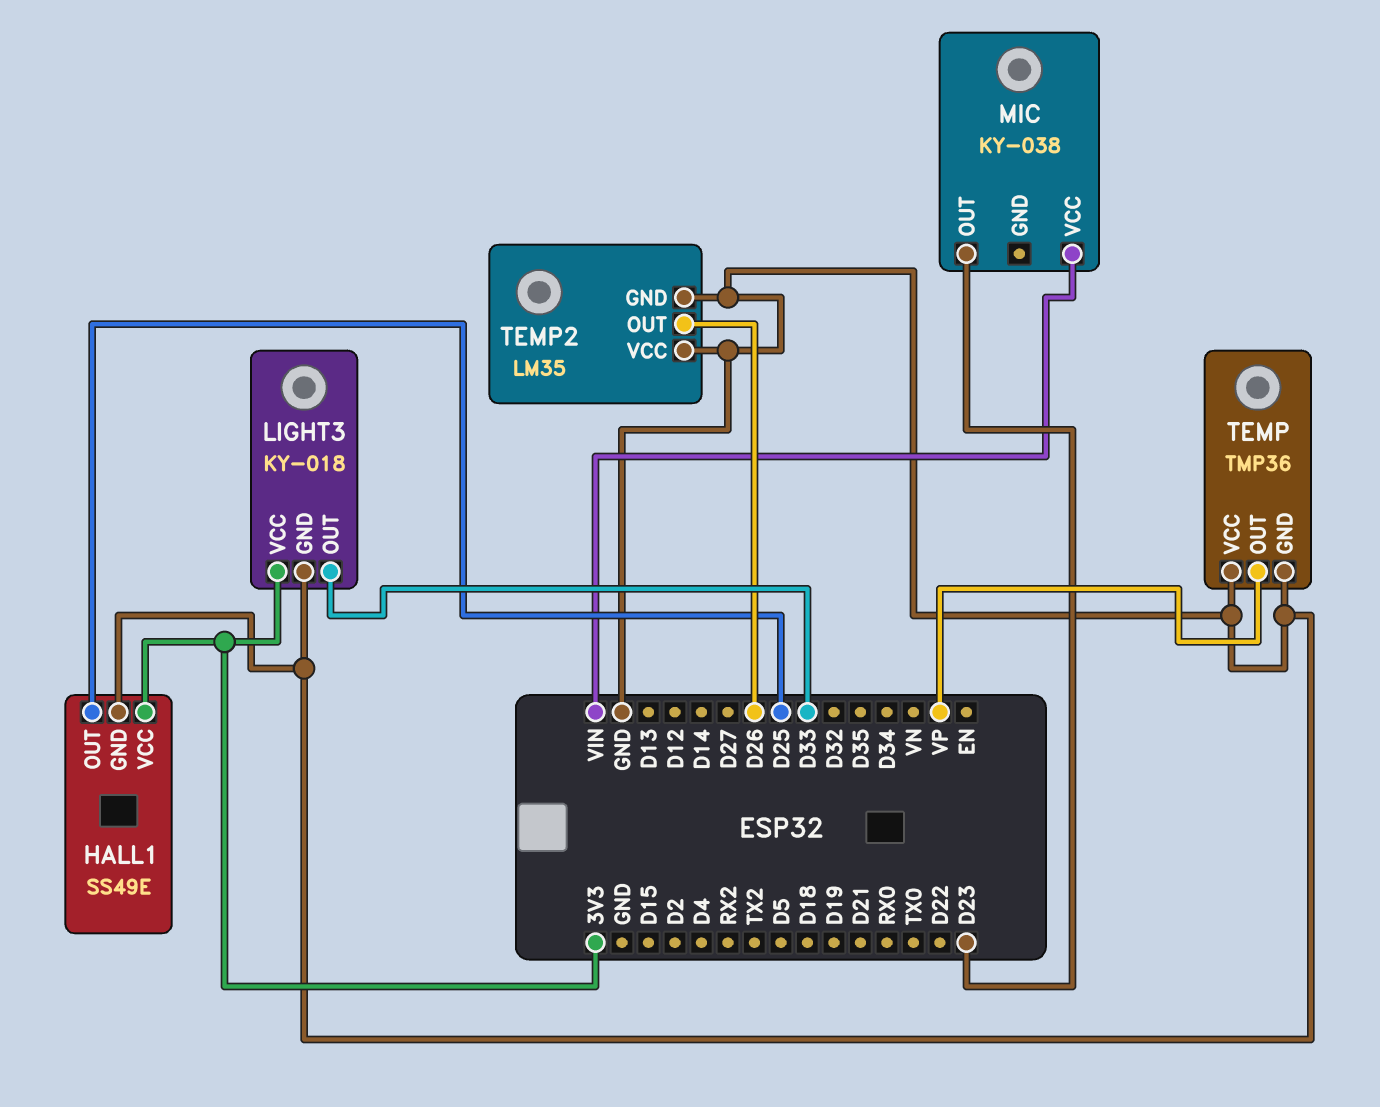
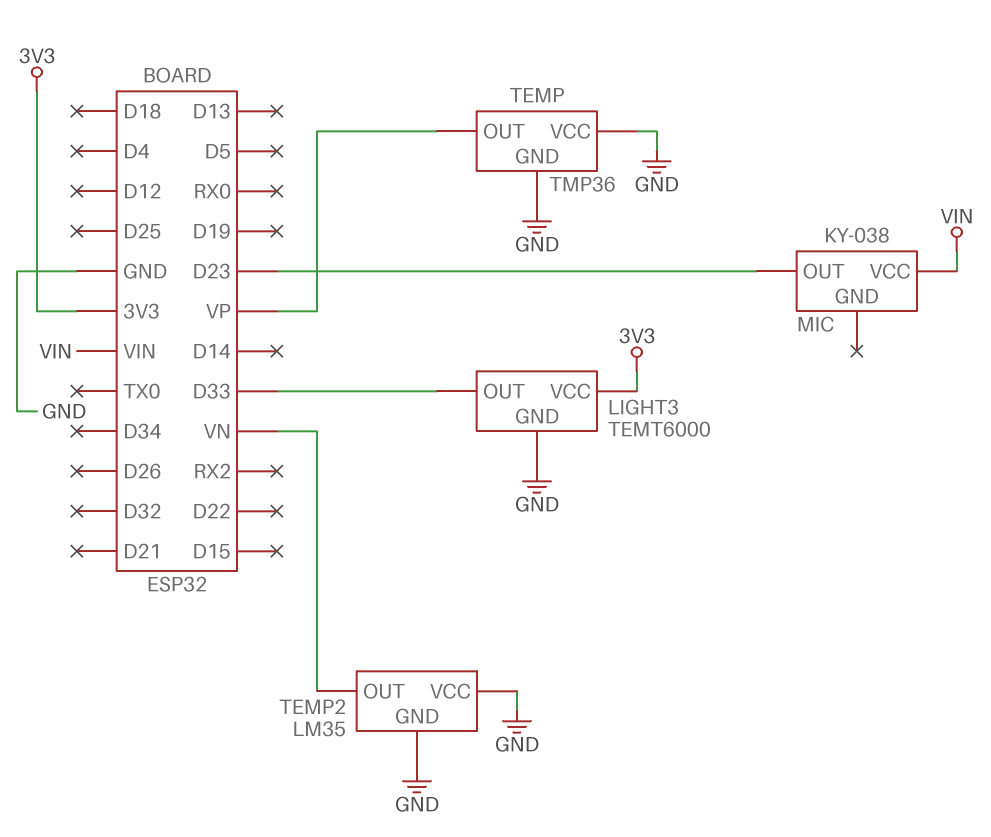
HALL1: SS49E -> none
HALL1 pin GND: GND -> none
HALL1 pin OUT: D25 -> none
HALL1 pin VCC: 3V3 -> none
LIGHT3: KY-018 -> TEMT6000
TEMP2 pin OUT: D26 -> VN

